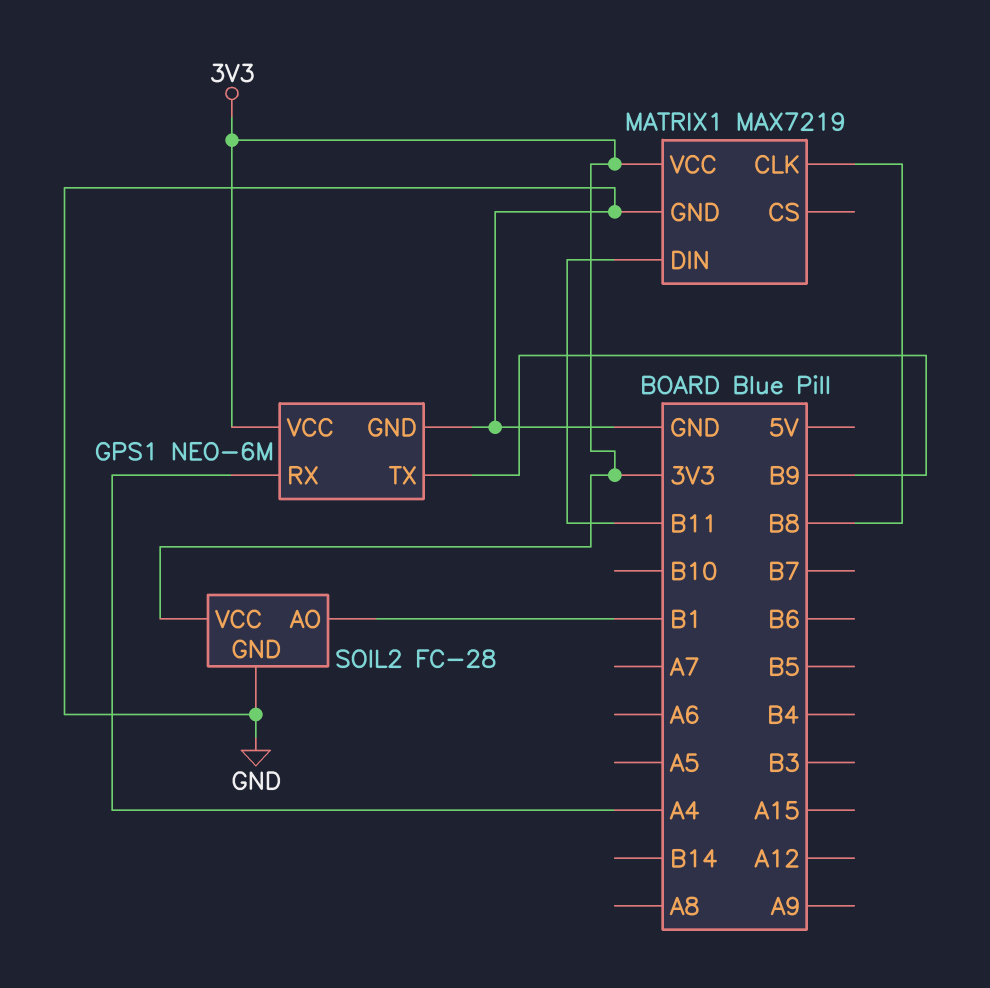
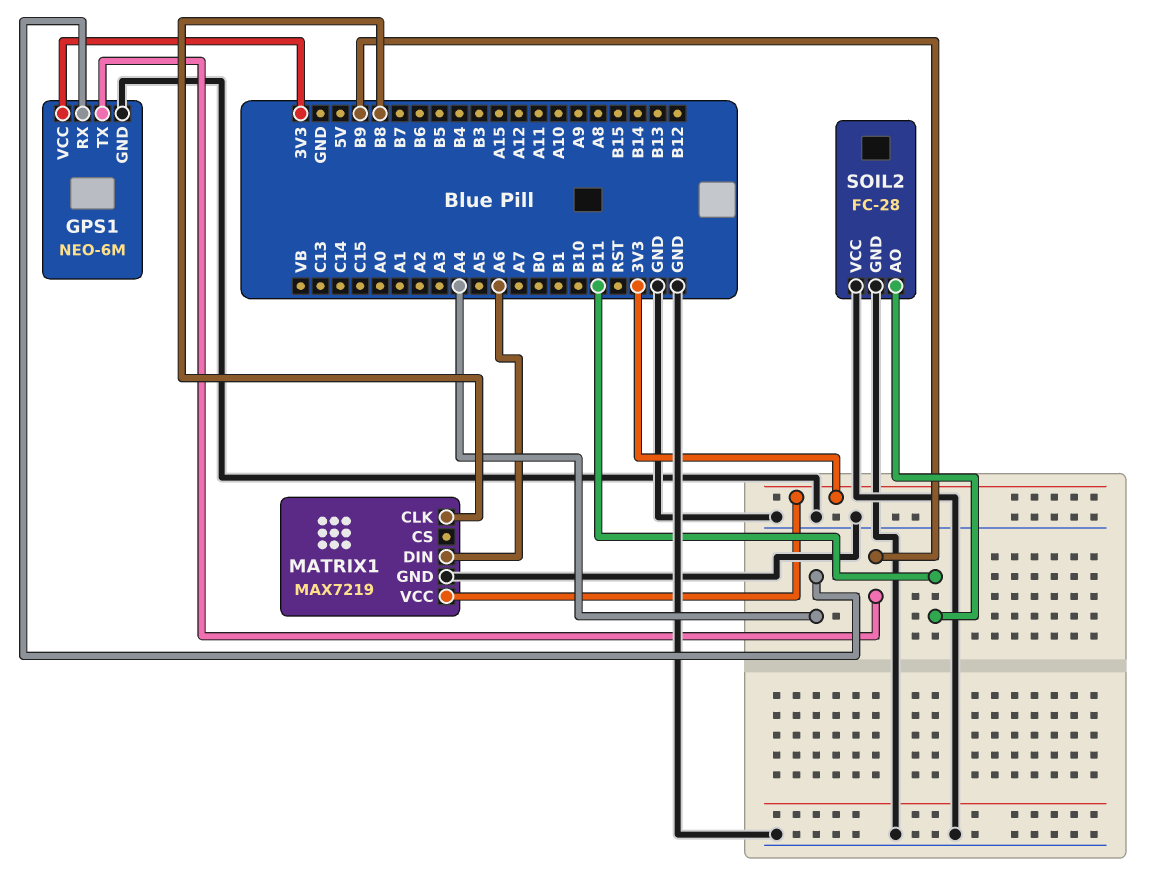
MATRIX1 pin DIN: B11 -> A6
SOIL2 pin AO: B1 -> B11
SOIL2 pin VCC: 3V3 -> GND

